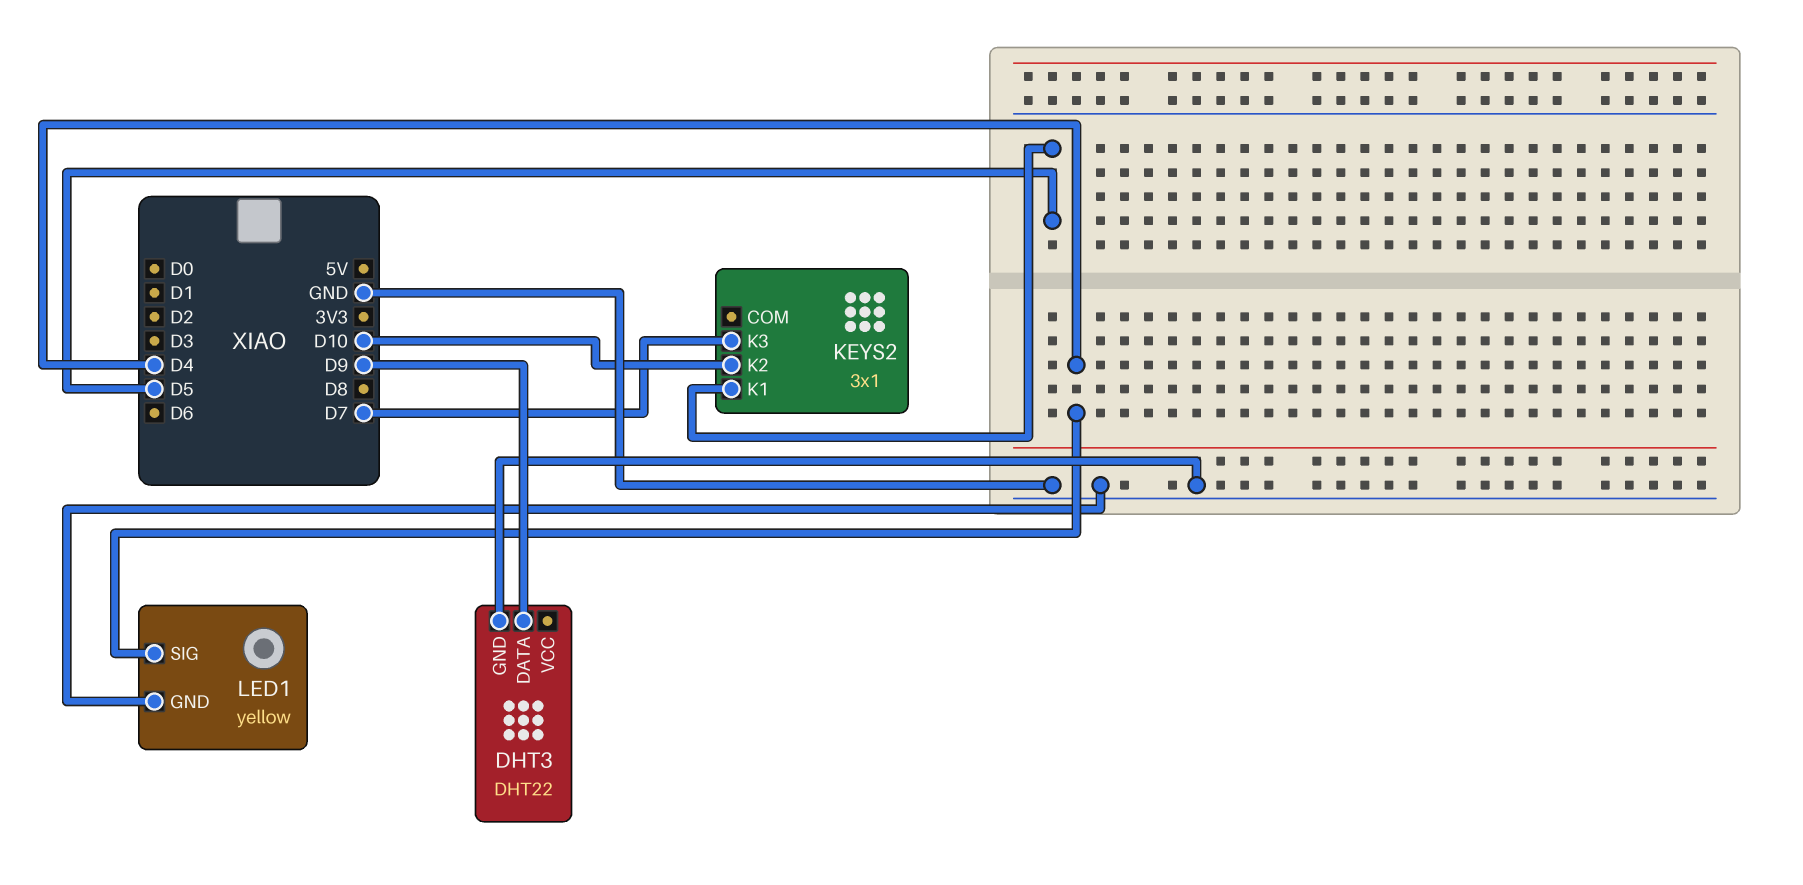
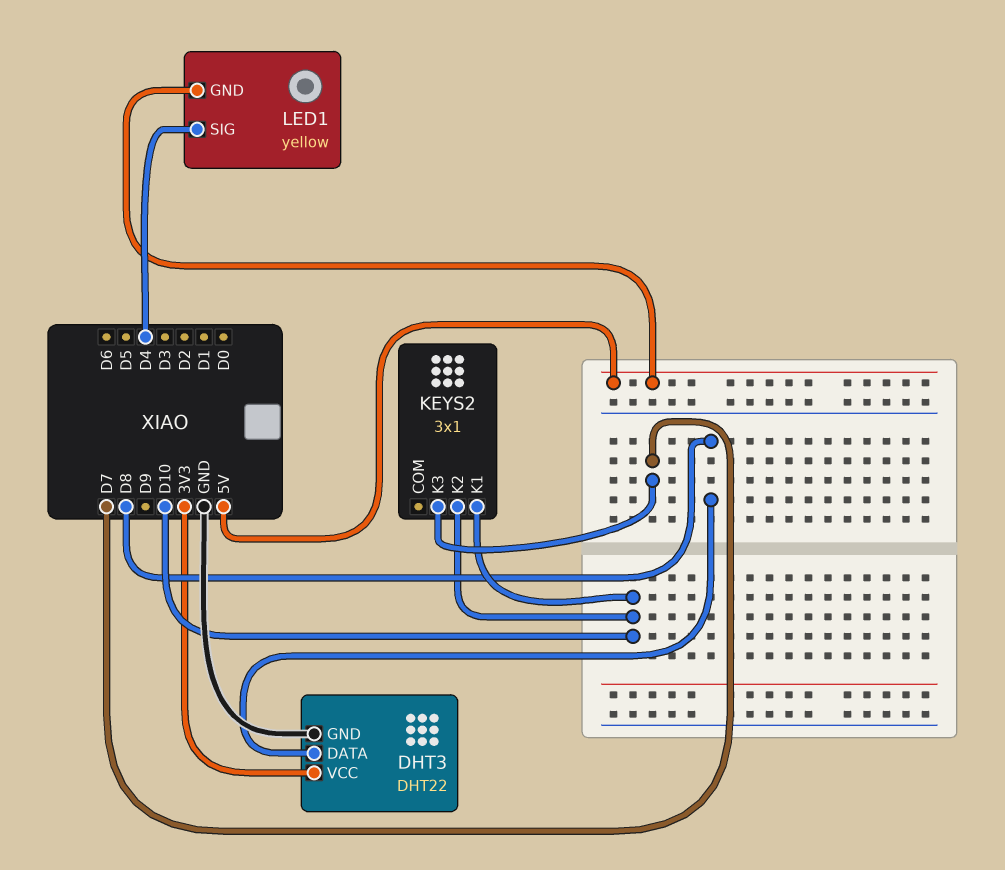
DHT3 pin DATA: D9 -> D8
DHT3 pin VCC: none -> 3V3
KEYS2 pin K1: D5 -> D10
LED1 pin GND: GND -> 5V

